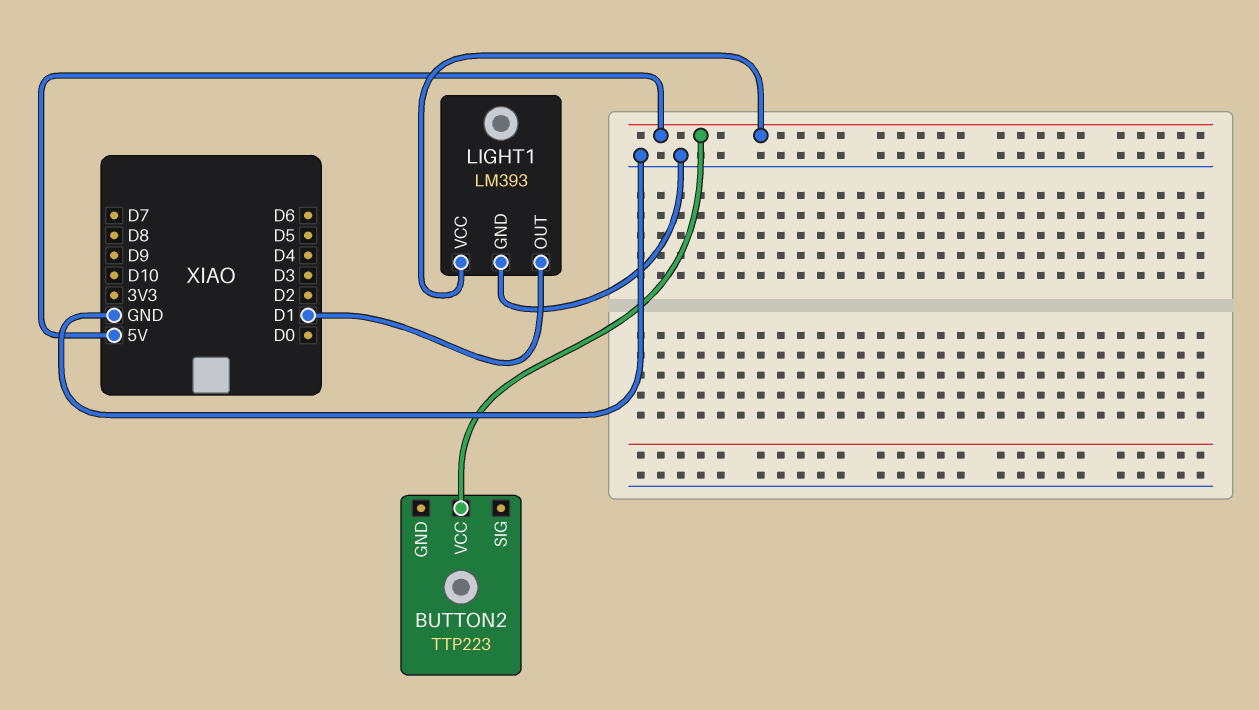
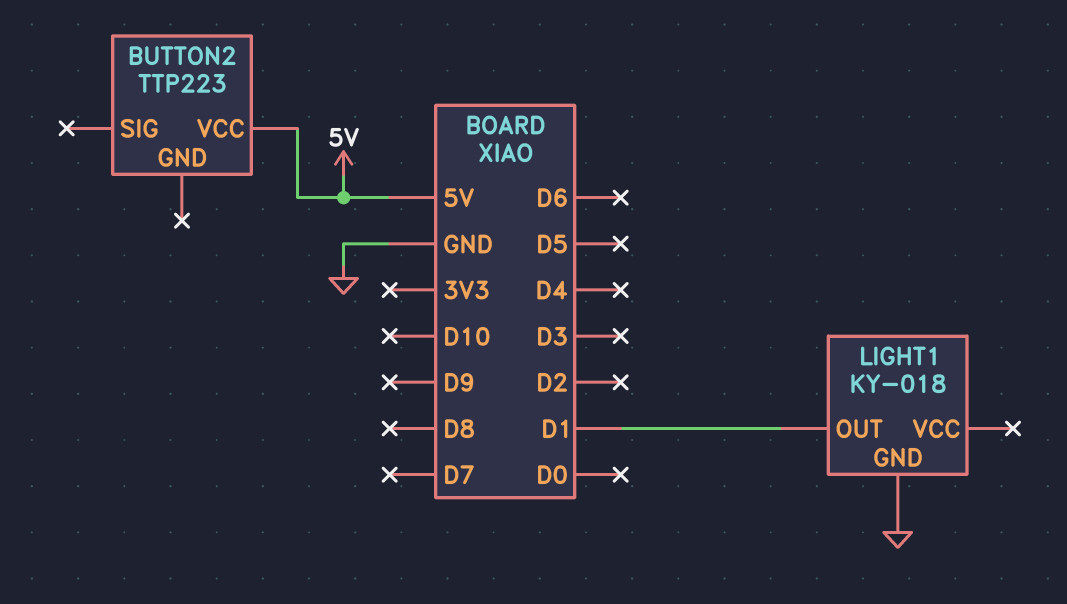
LIGHT1: LM393 -> KY-018
LIGHT1 pin VCC: 5V -> none

